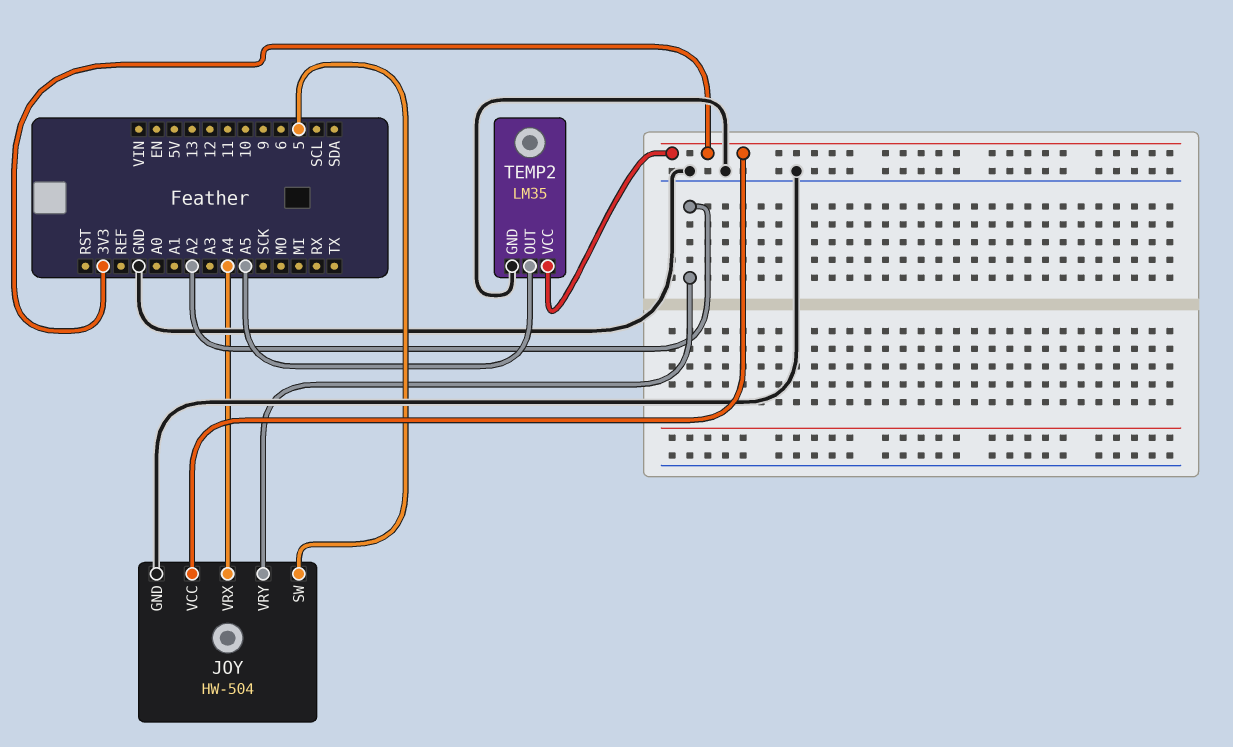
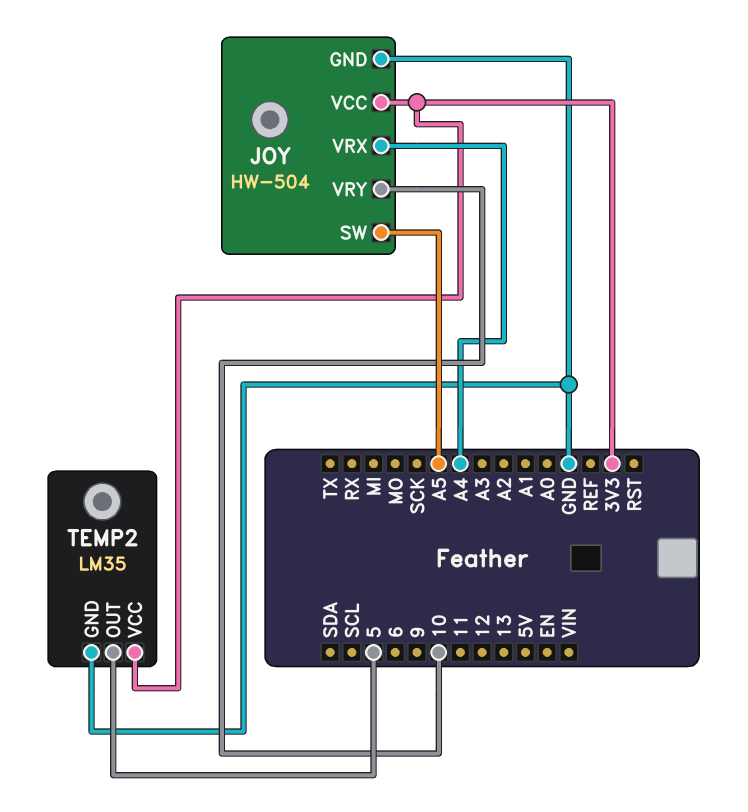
JOY pin SW: 5 -> A5
JOY pin VRY: A2 -> 10
TEMP2 pin OUT: A5 -> 5

